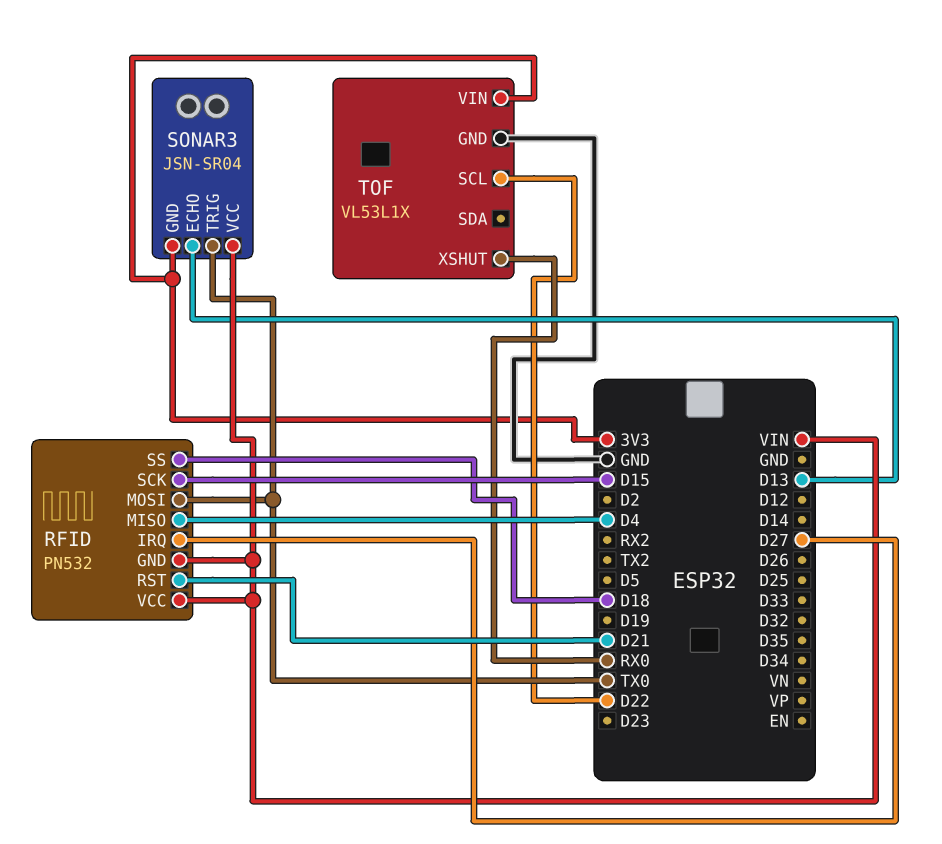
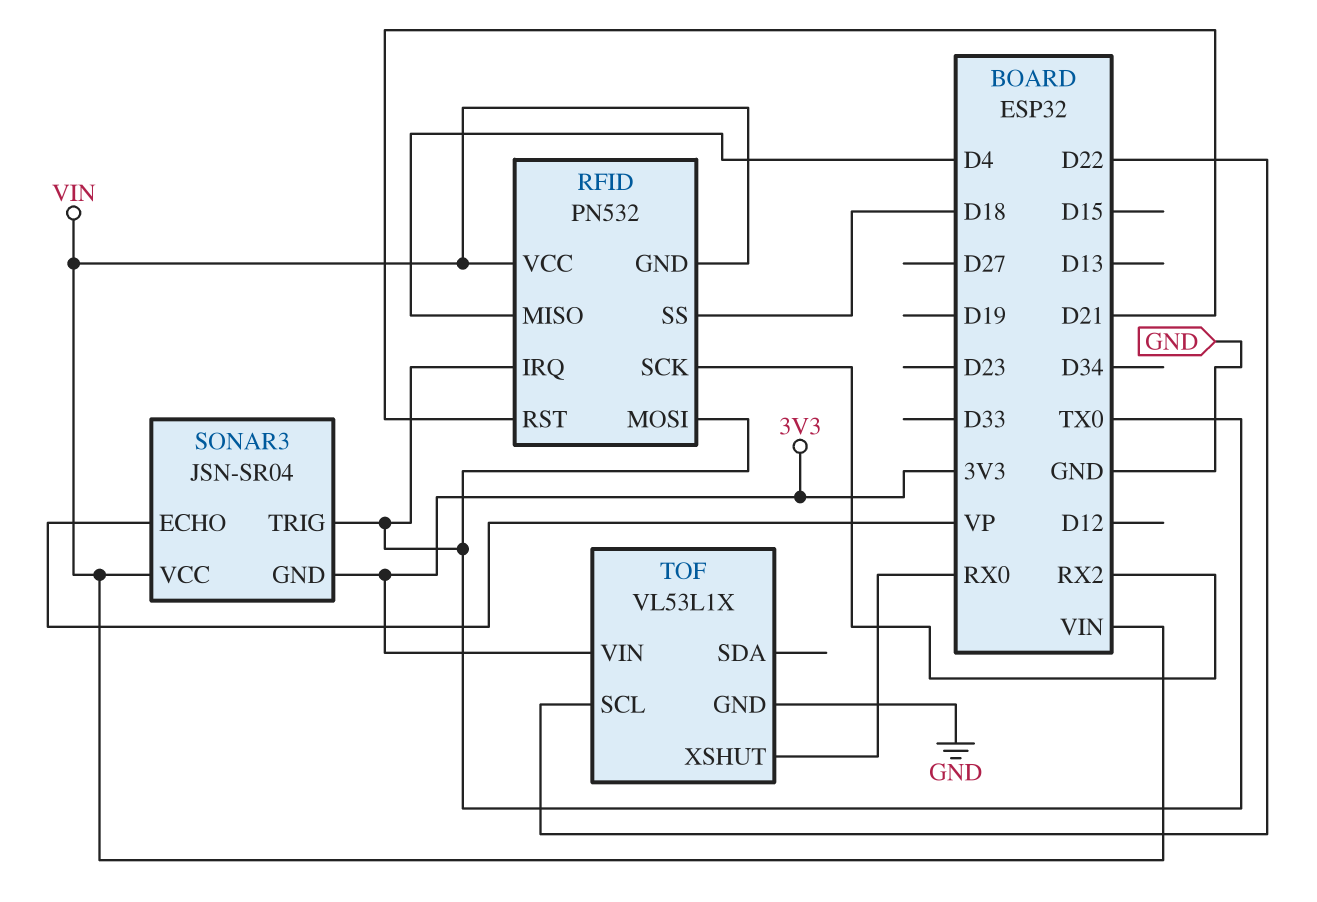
RFID pin IRQ: D27 -> TX0
RFID pin SCK: D15 -> RX2
SONAR3 pin ECHO: D13 -> VP

